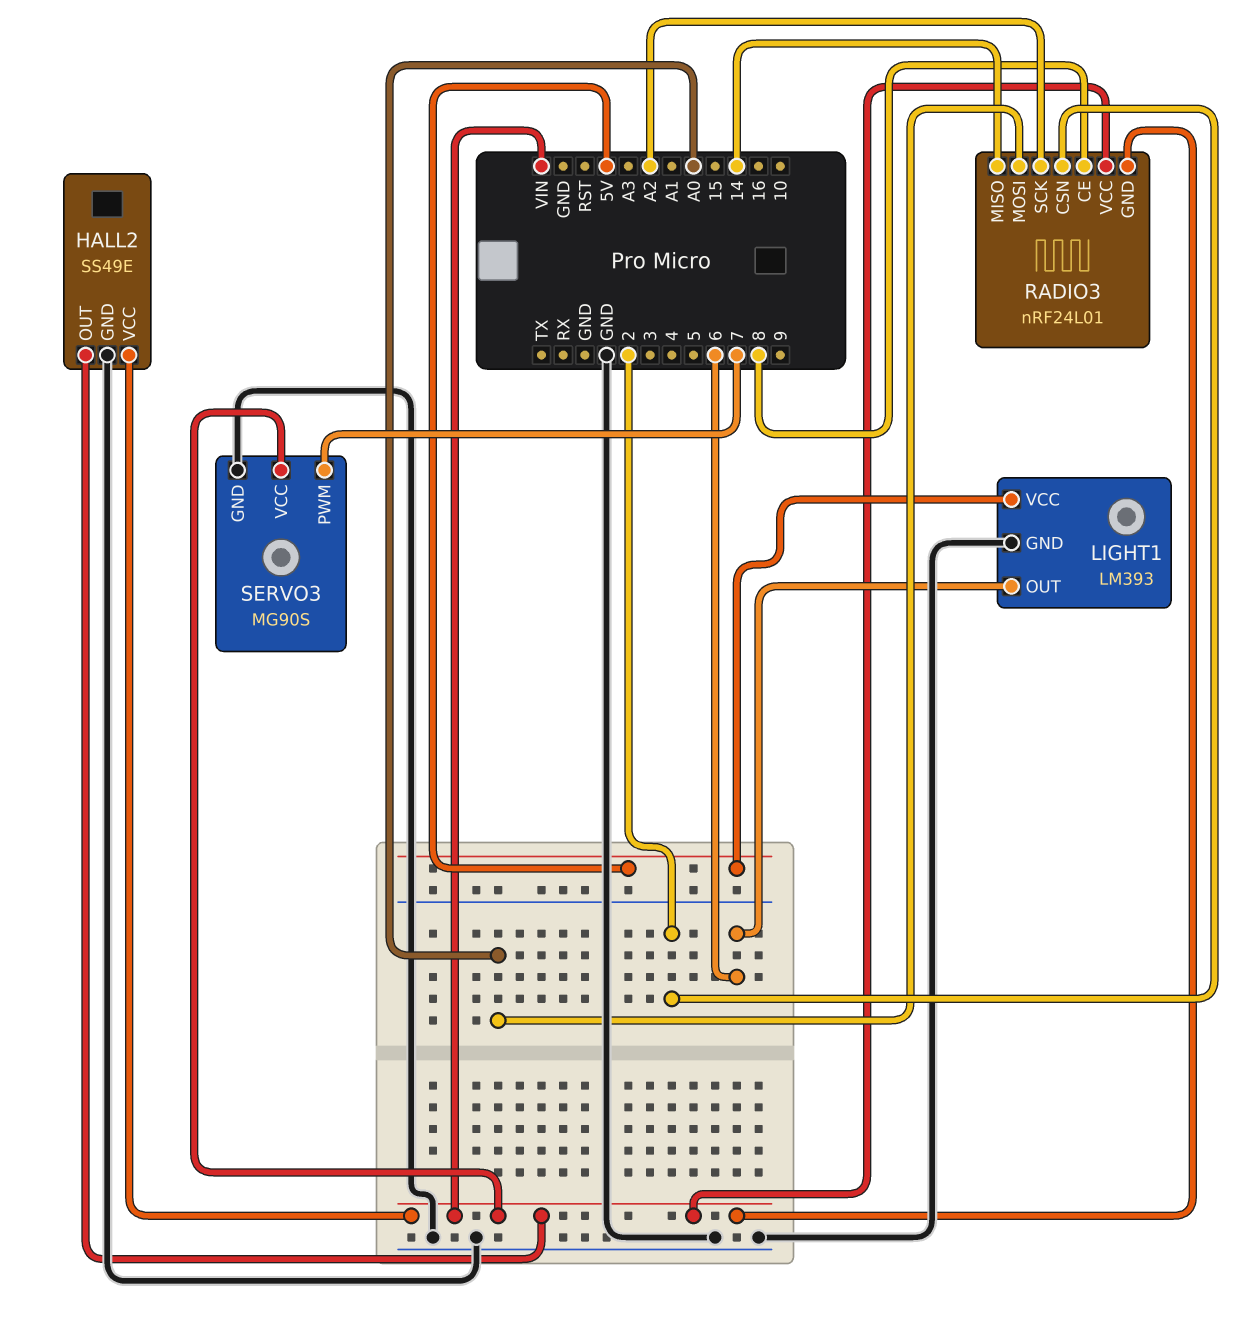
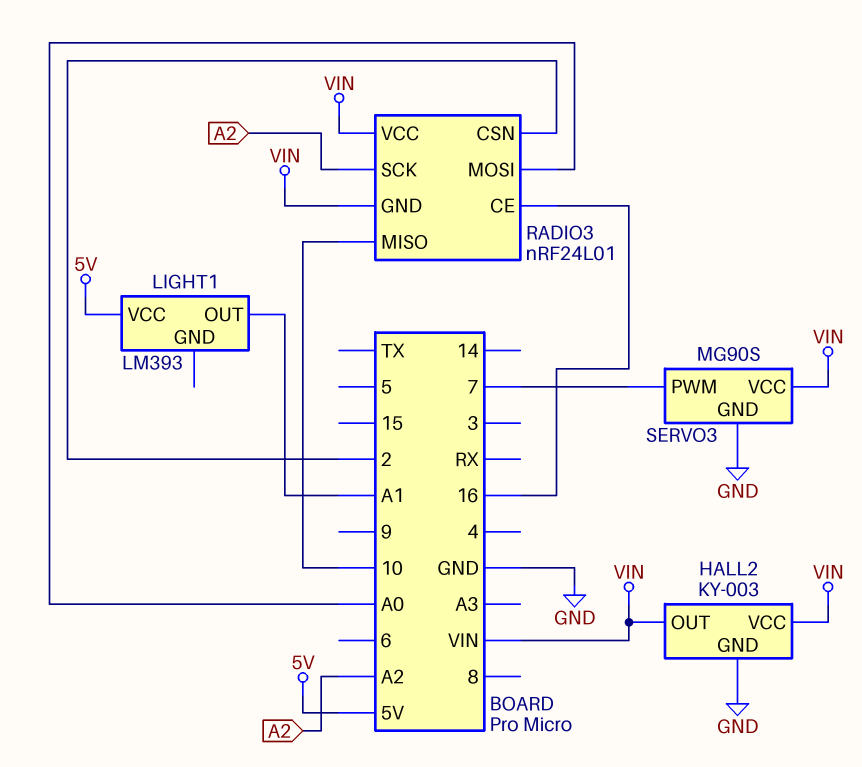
HALL2: SS49E -> KY-003
LIGHT1 pin GND: GND -> none
LIGHT1 pin OUT: 6 -> A1
RADIO3 pin CE: 8 -> 16
RADIO3 pin MISO: 14 -> 10

